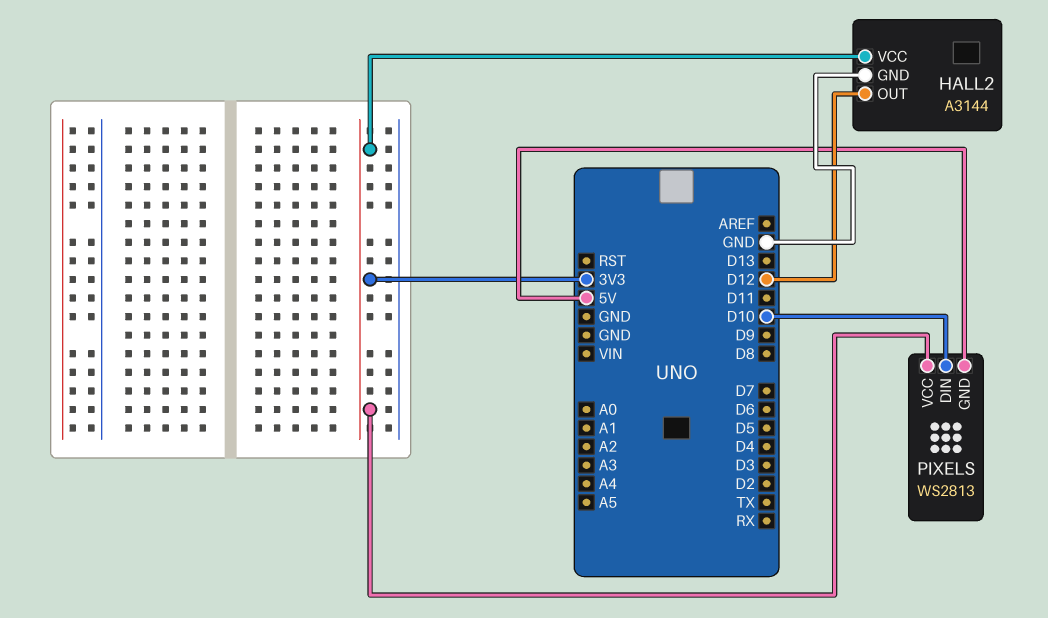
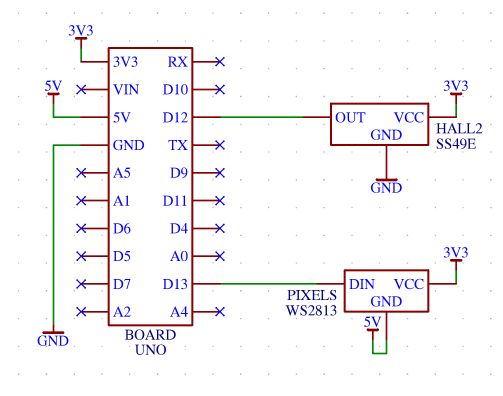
HALL2: A3144 -> SS49E
PIXELS pin DIN: D10 -> D13

